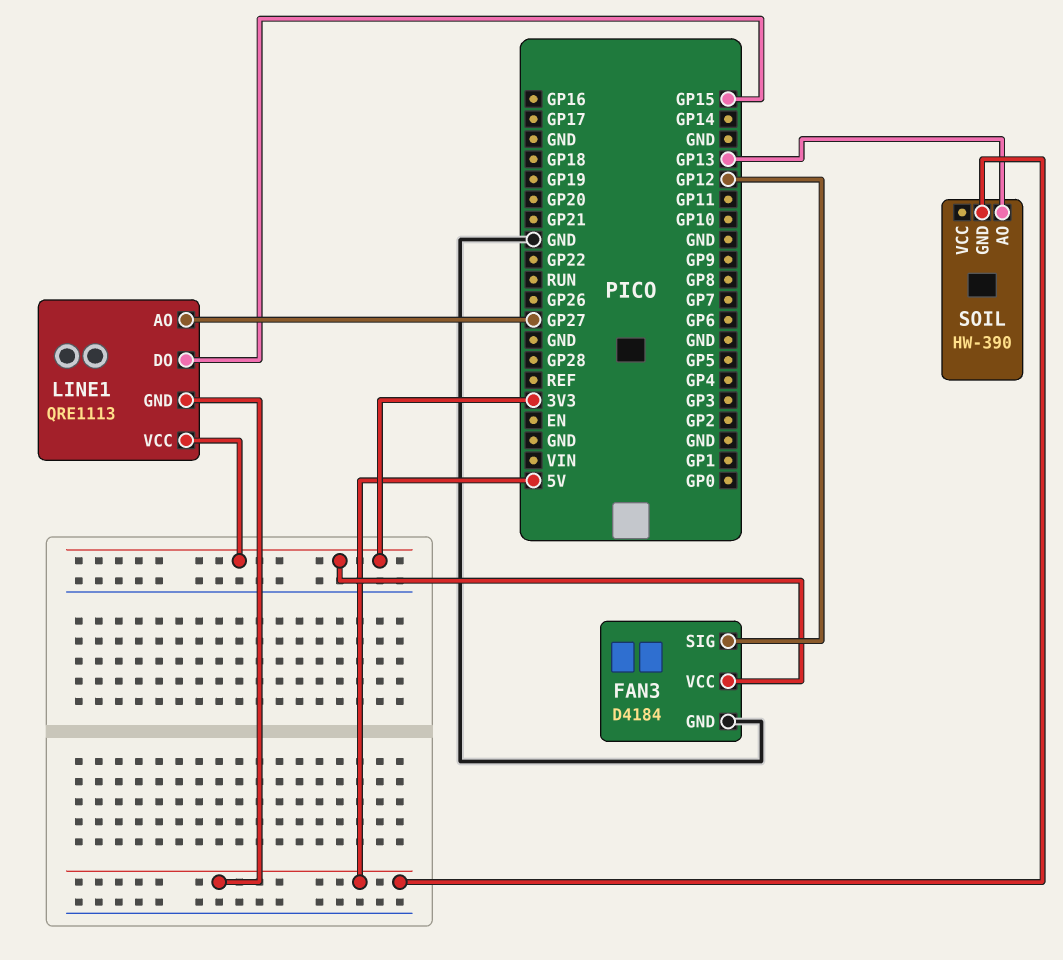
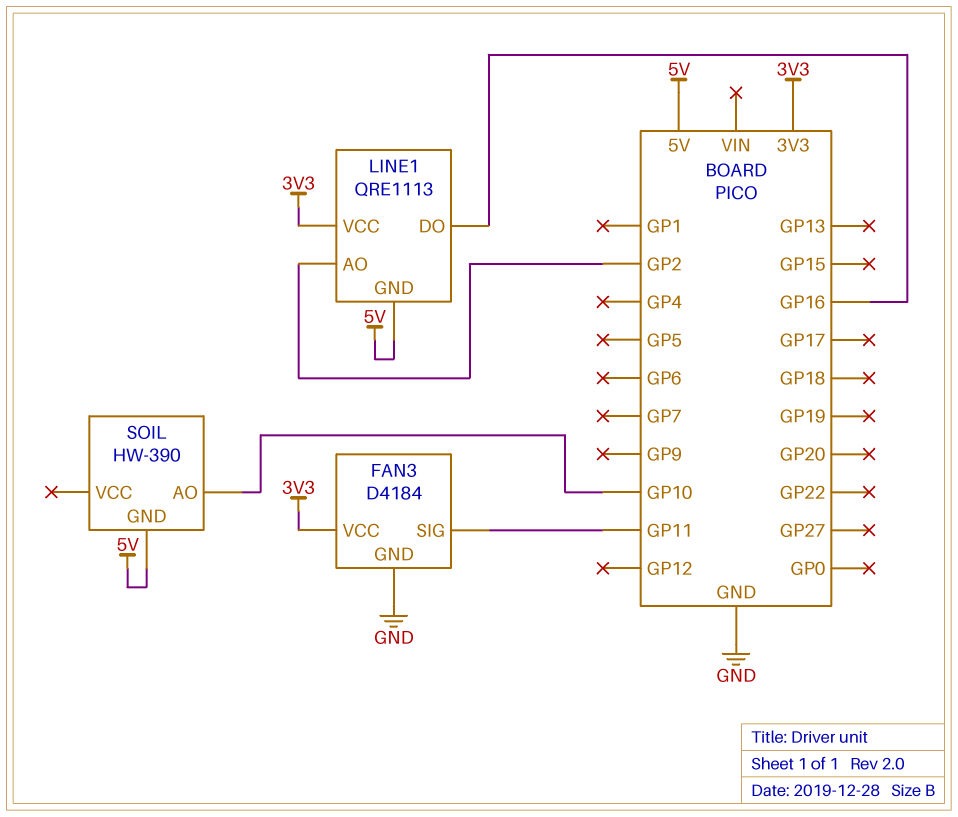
FAN3 pin SIG: GP12 -> GP11
LINE1 pin AO: GP27 -> GP2
LINE1 pin DO: GP15 -> GP16
SOIL pin AO: GP13 -> GP10

